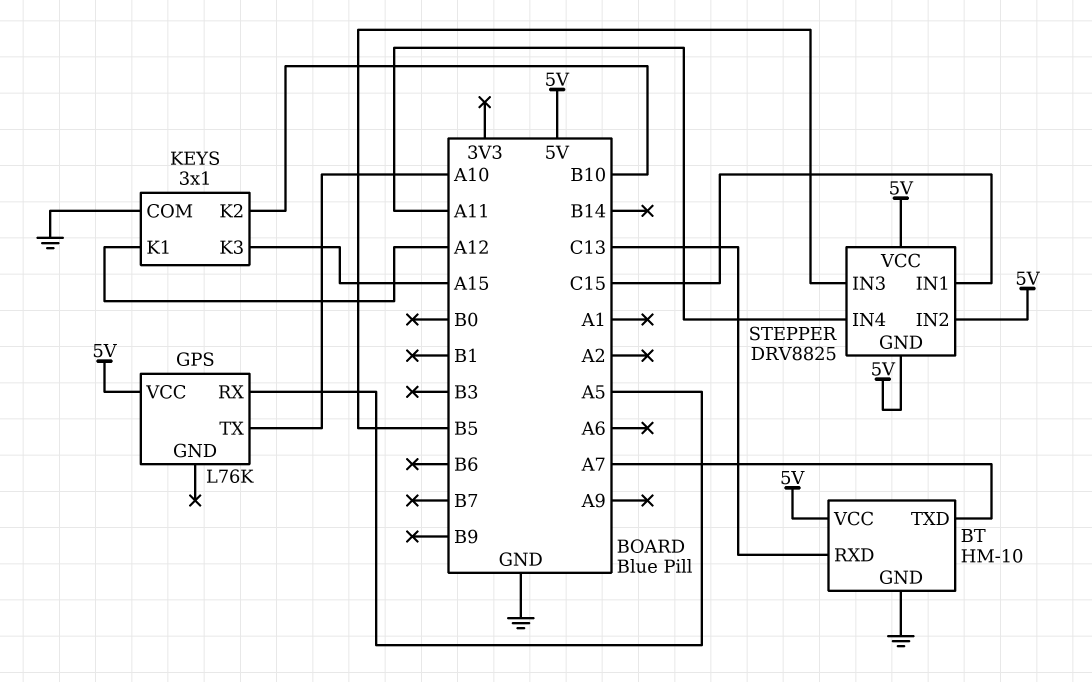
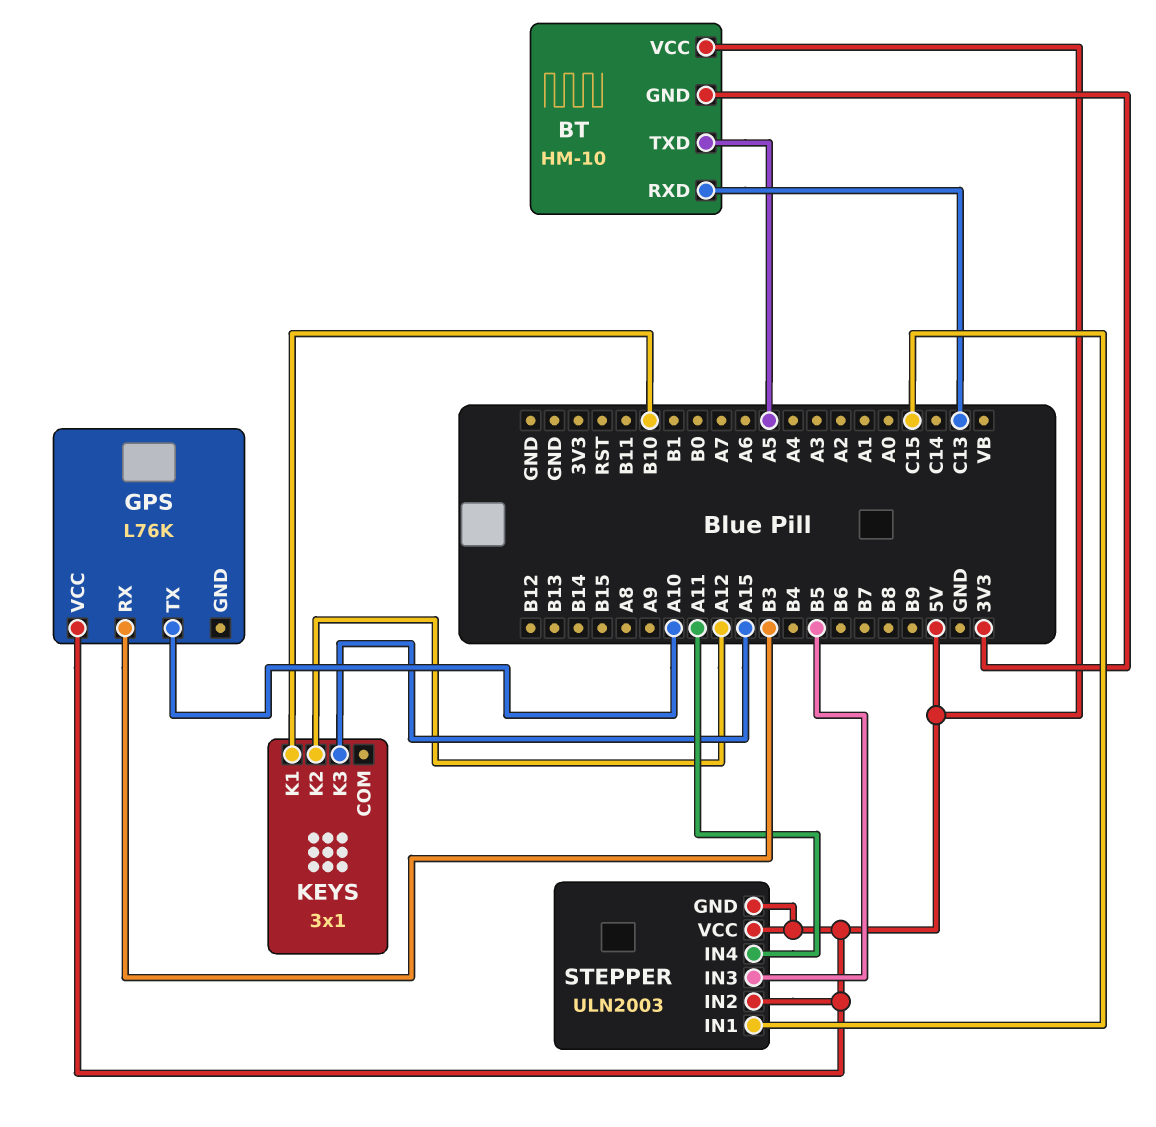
BT pin GND: GND -> 3V3
BT pin TXD: A7 -> A5
GPS pin RX: A5 -> B3
KEYS pin COM: GND -> none
KEYS pin K1: A12 -> B10
KEYS pin K2: B10 -> A12
STEPPER: DRV8825 -> ULN2003

